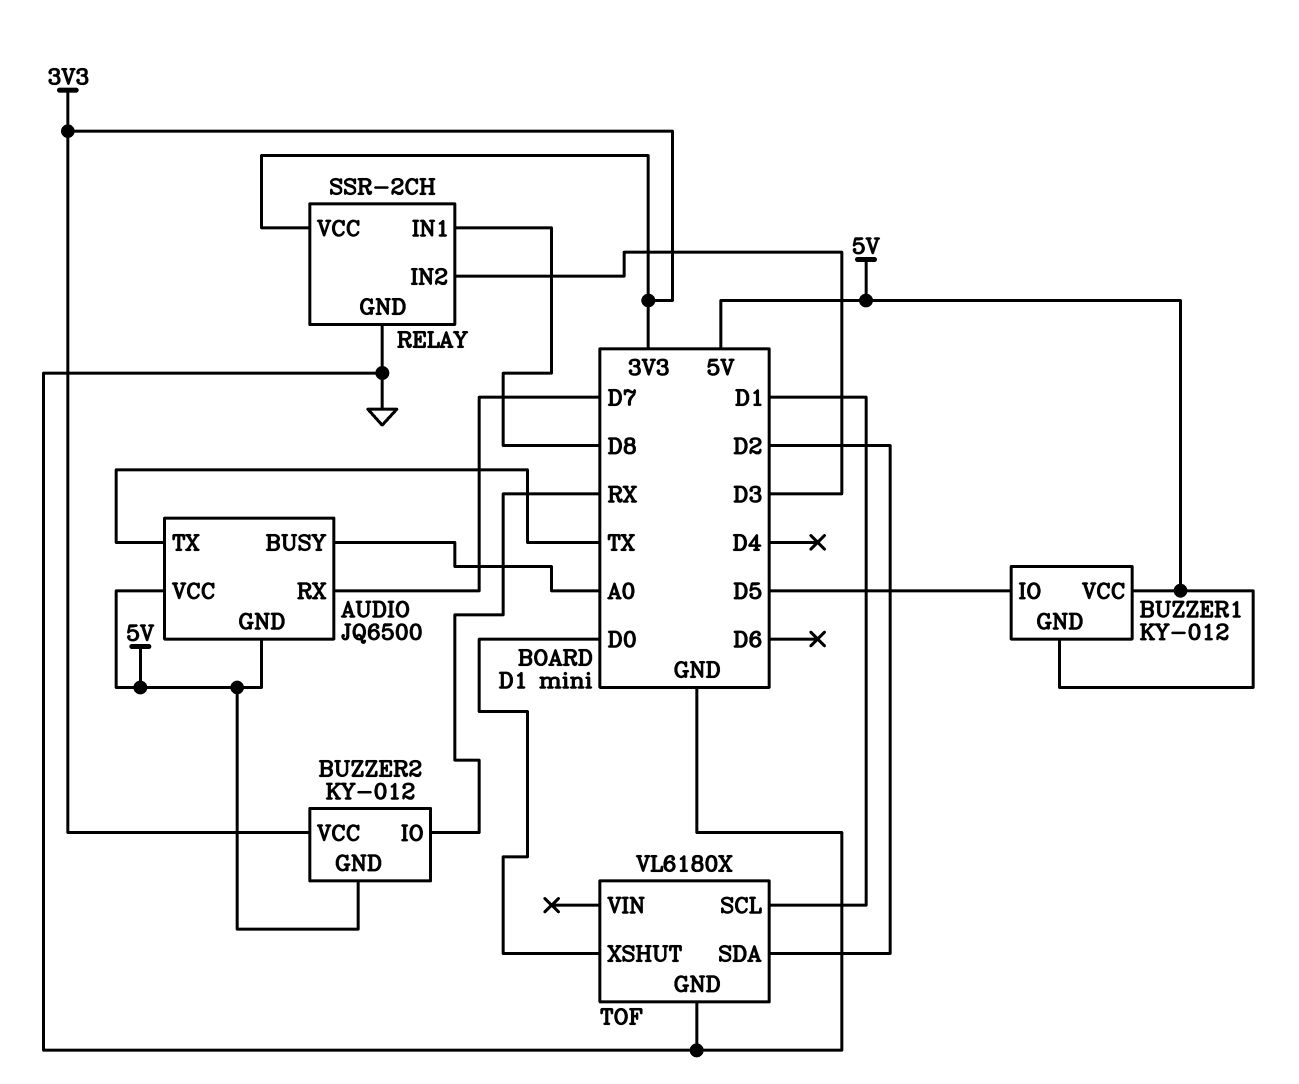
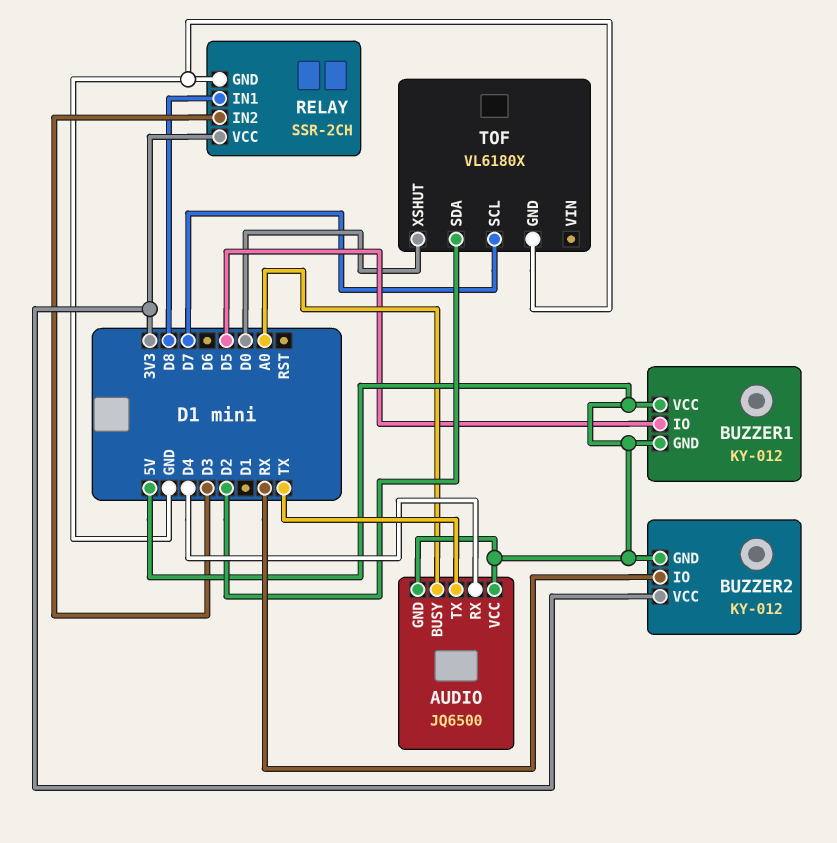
AUDIO pin RX: D7 -> D4
TOF pin SCL: D1 -> D7

